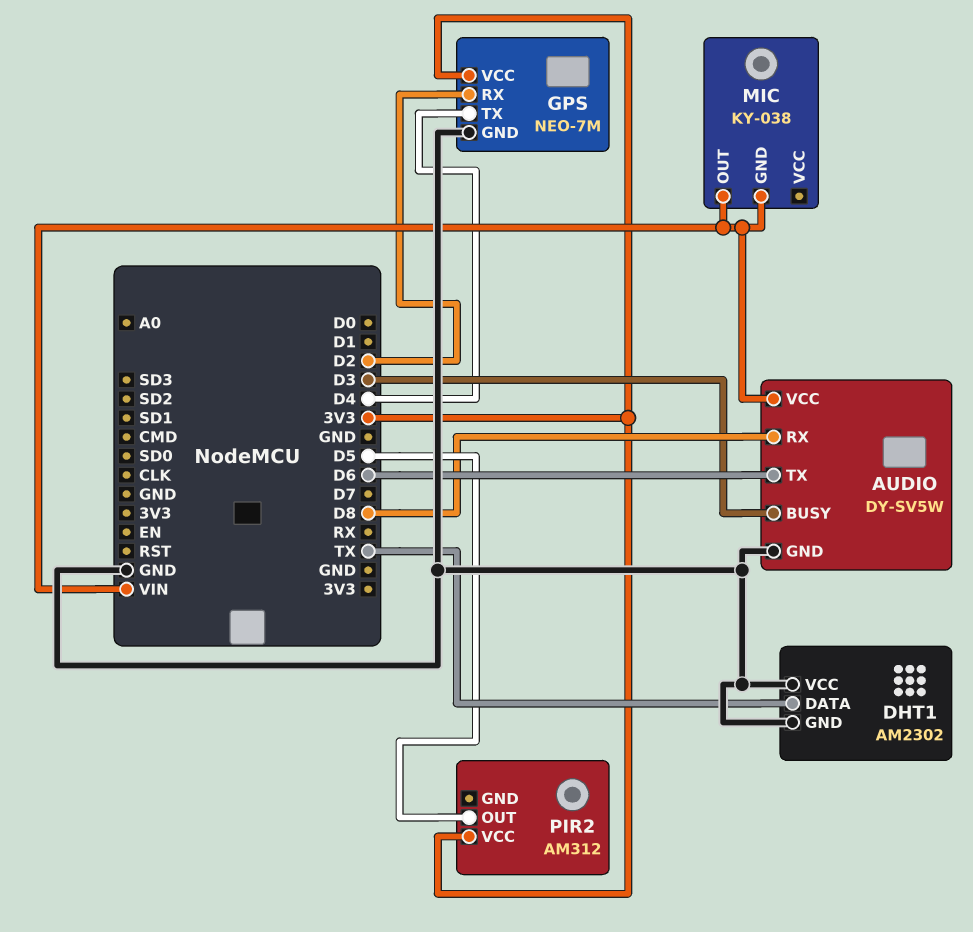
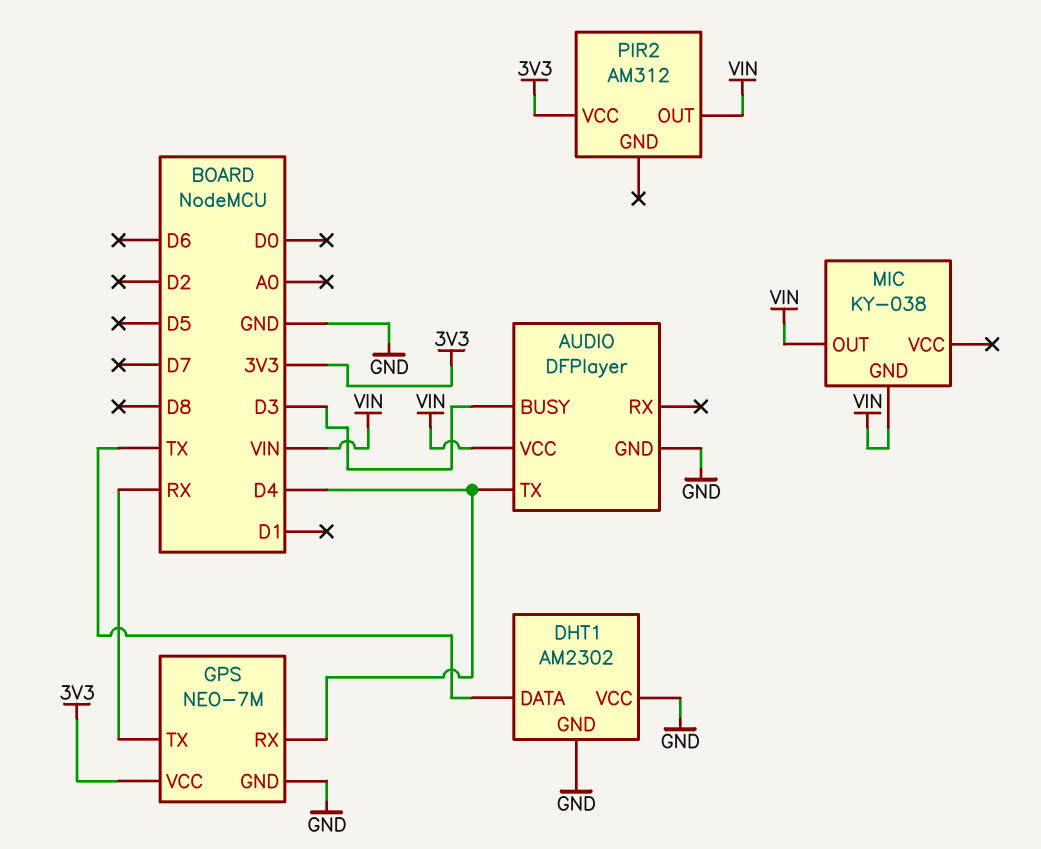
AUDIO: DY-SV5W -> DFPlayer
AUDIO pin RX: D8 -> none
AUDIO pin TX: D6 -> D4
GPS pin RX: D2 -> D4
GPS pin TX: D4 -> RX
PIR2 pin OUT: D5 -> VIN

